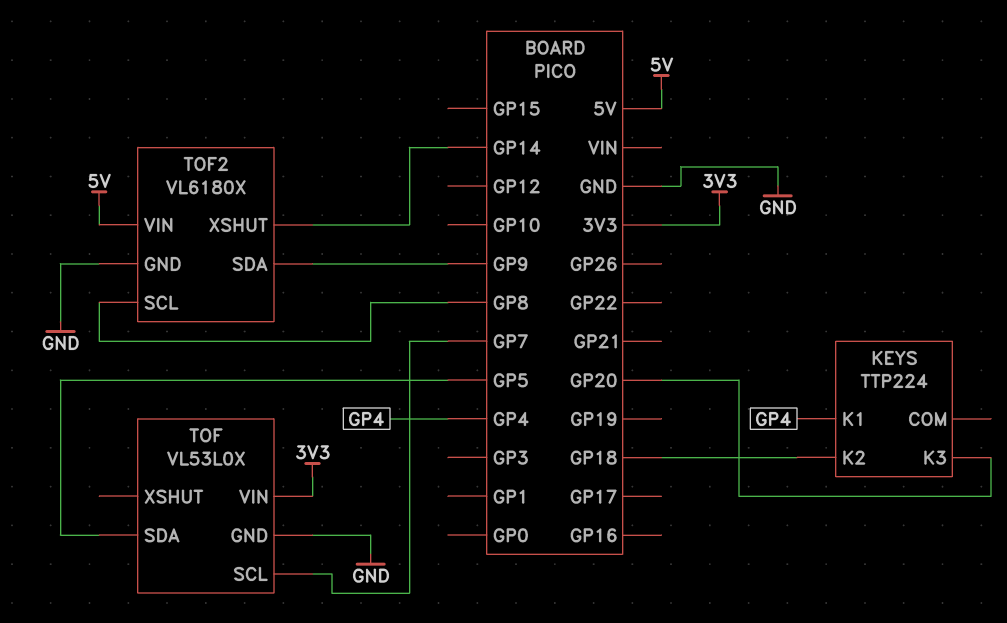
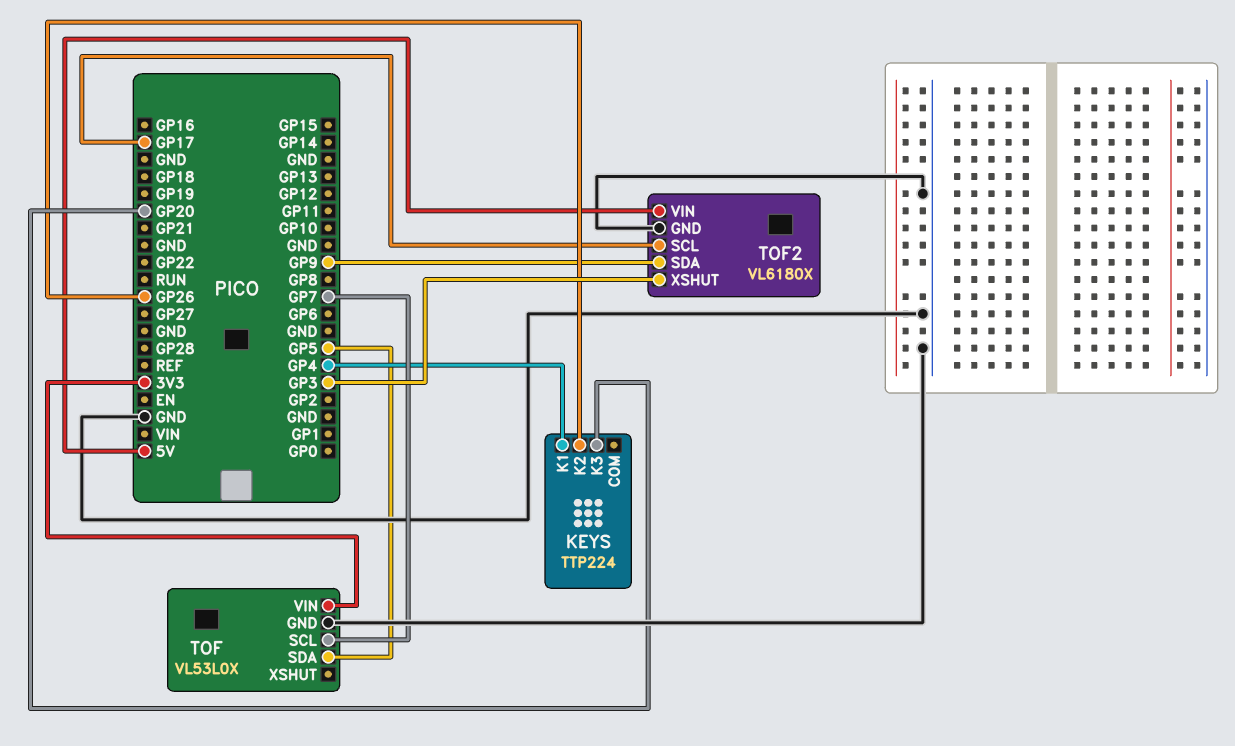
KEYS pin K2: GP18 -> GP26
TOF2 pin SCL: GP8 -> GP17
TOF2 pin XSHUT: GP14 -> GP3

